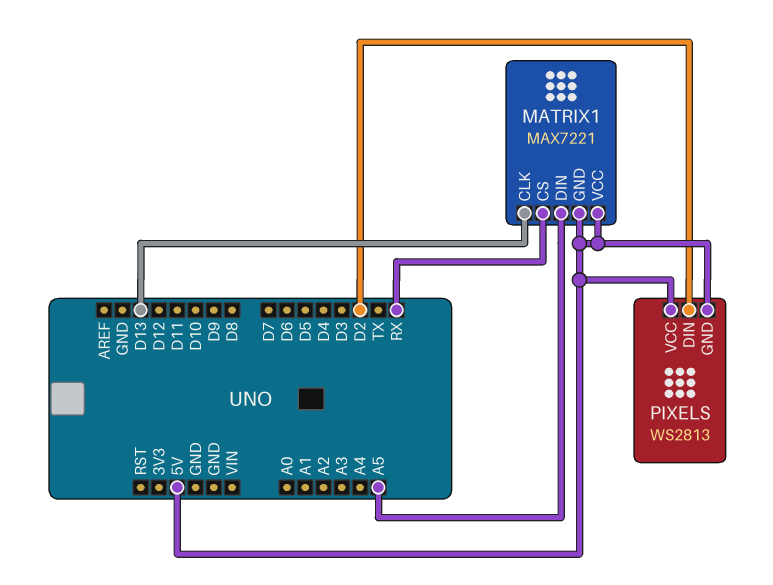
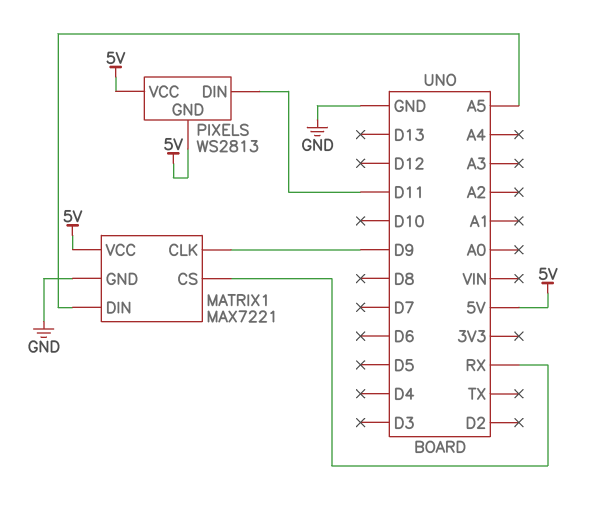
MATRIX1 pin CLK: D13 -> D9
MATRIX1 pin GND: 5V -> GND
PIXELS pin DIN: D2 -> D11

